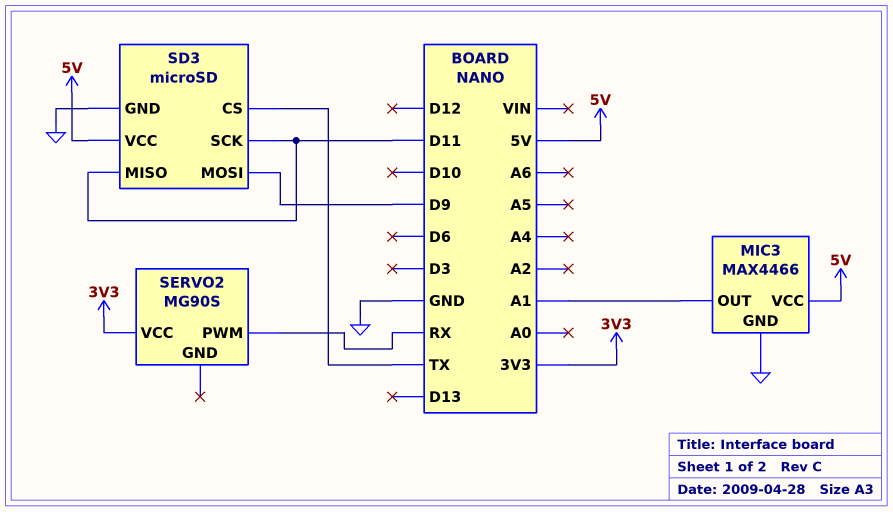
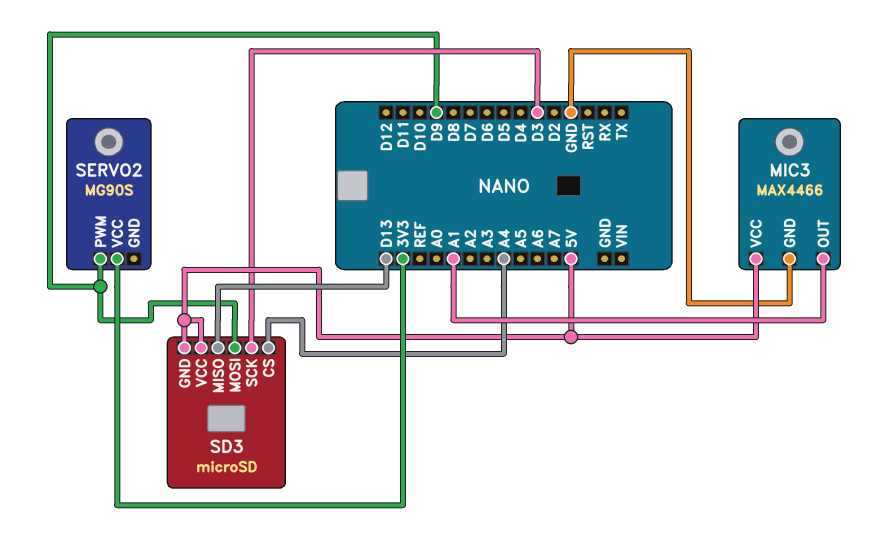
SD3 pin CS: TX -> A4
SD3 pin GND: GND -> 5V
SD3 pin MISO: D11 -> D13
SD3 pin SCK: D11 -> D3
SERVO2 pin PWM: RX -> D9

